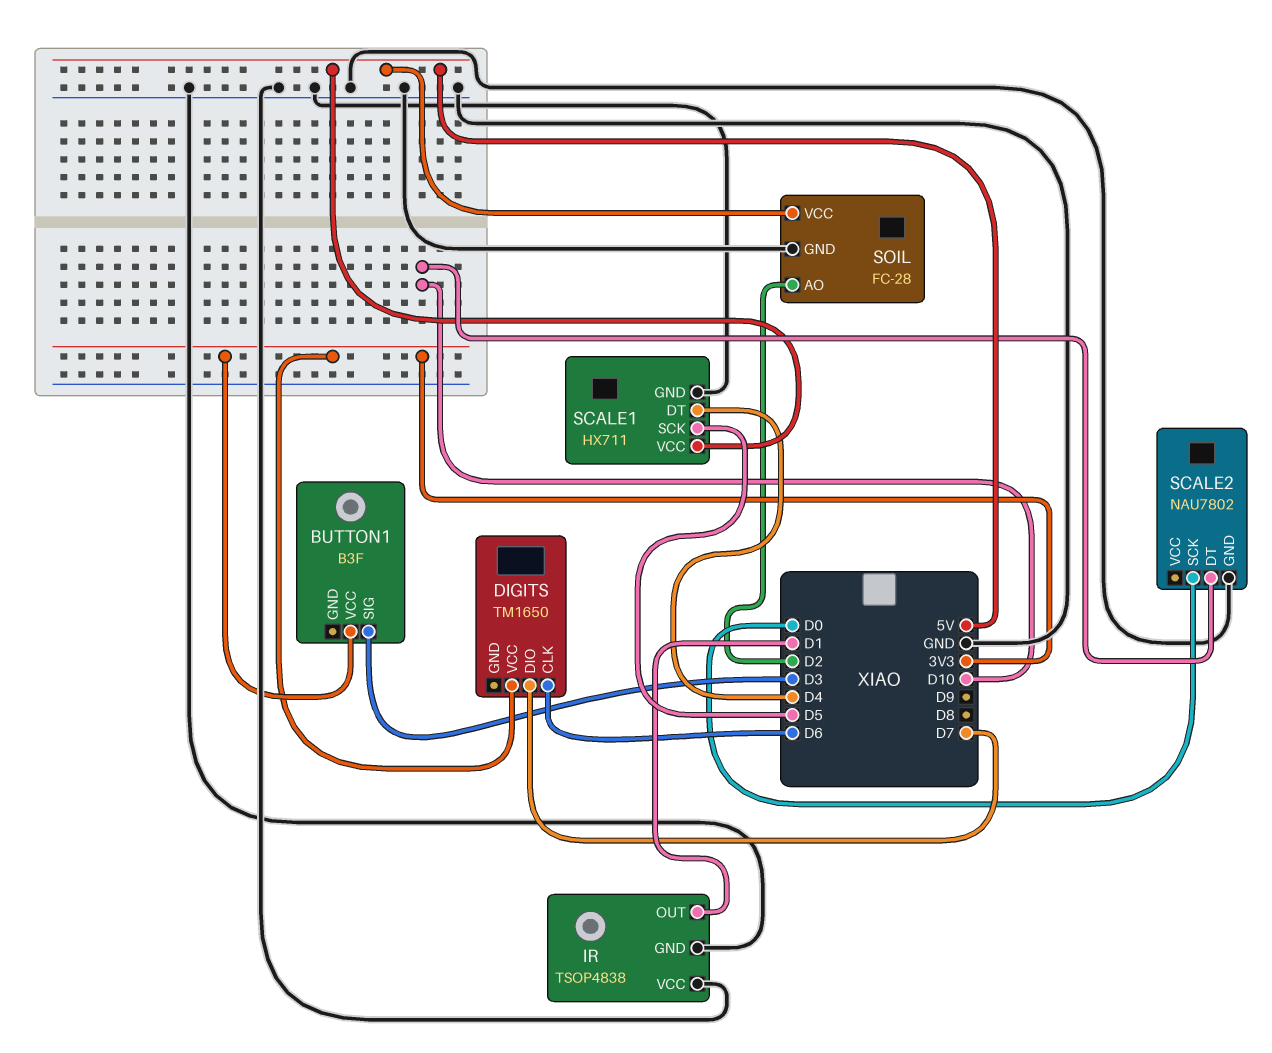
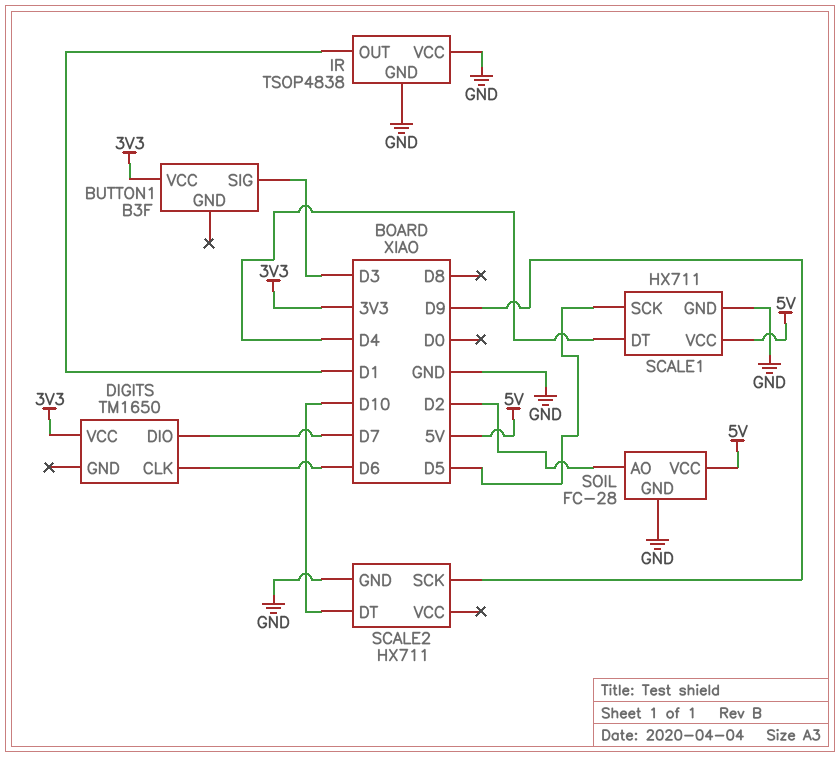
SCALE2: NAU7802 -> HX711
SCALE2 pin SCK: D0 -> D9

